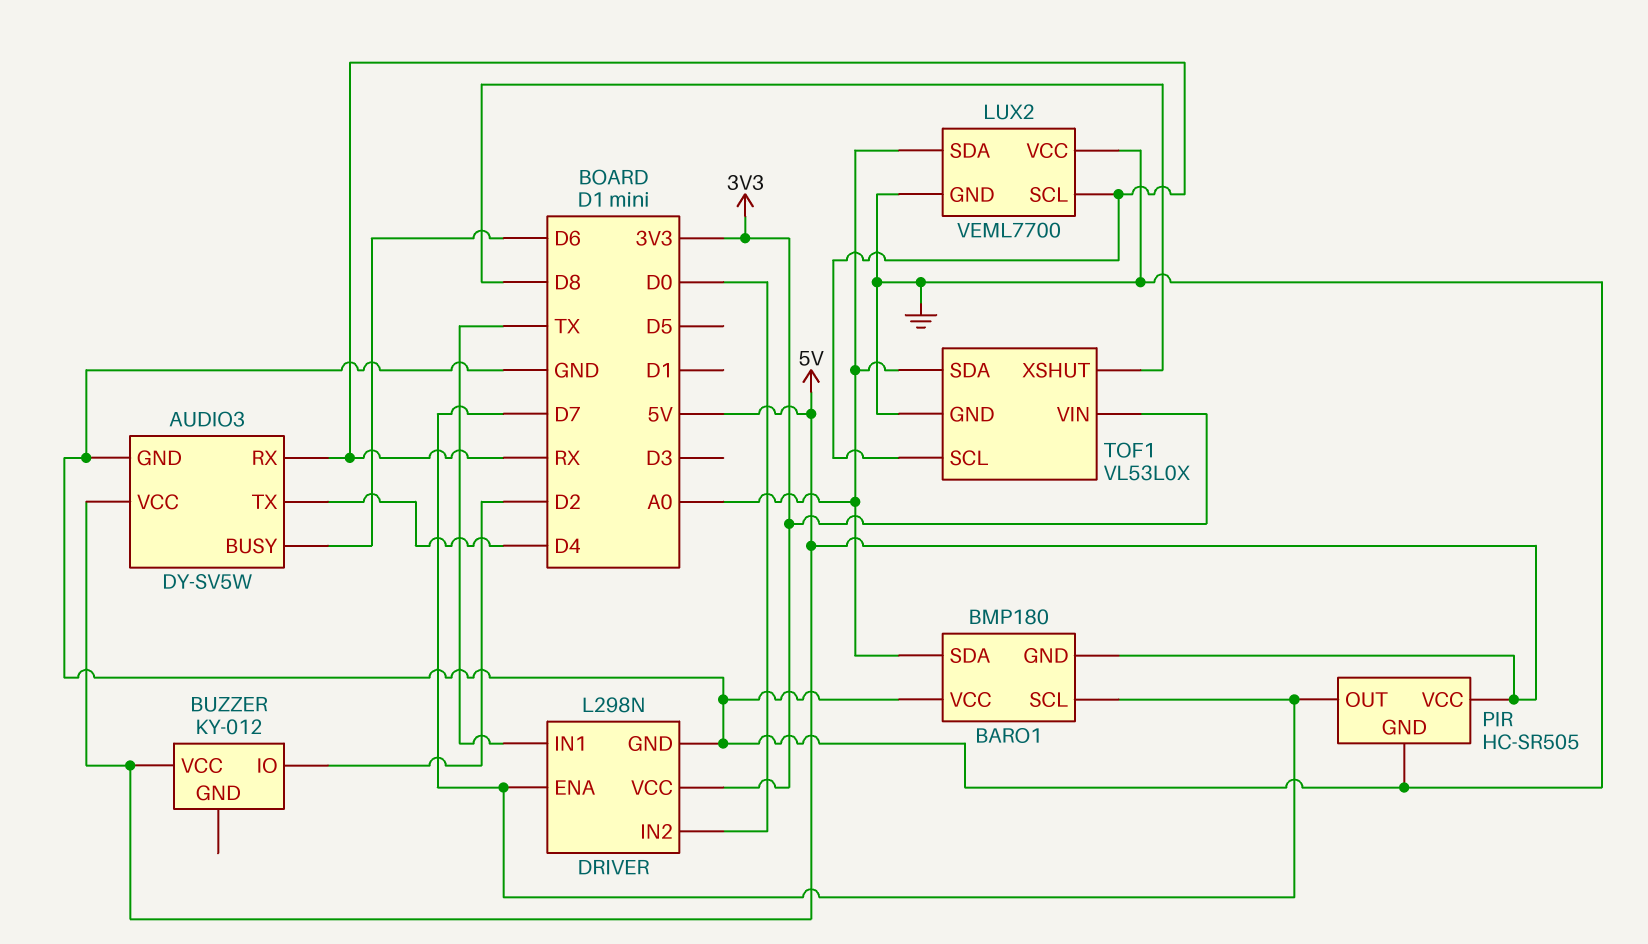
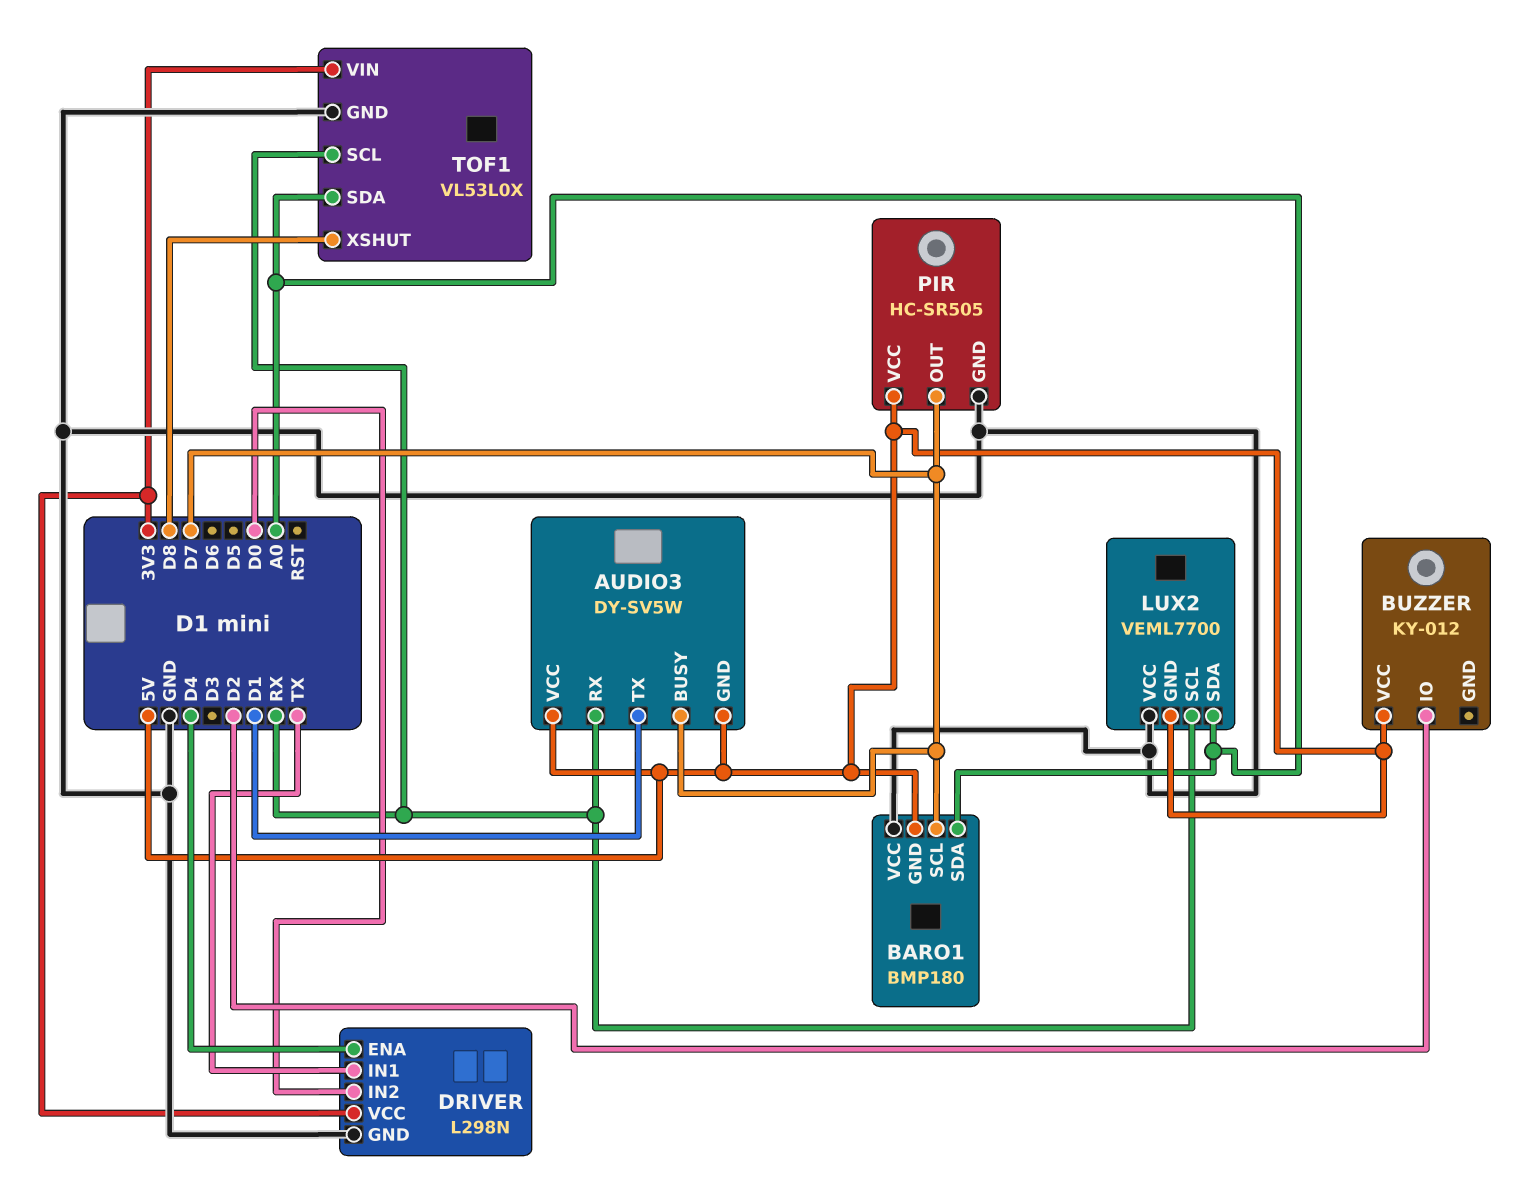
AUDIO3 pin BUSY: D6 -> D7
AUDIO3 pin GND: GND -> 5V
AUDIO3 pin TX: D4 -> D1
DRIVER pin ENA: D7 -> D4
LUX2 pin GND: GND -> 5V

